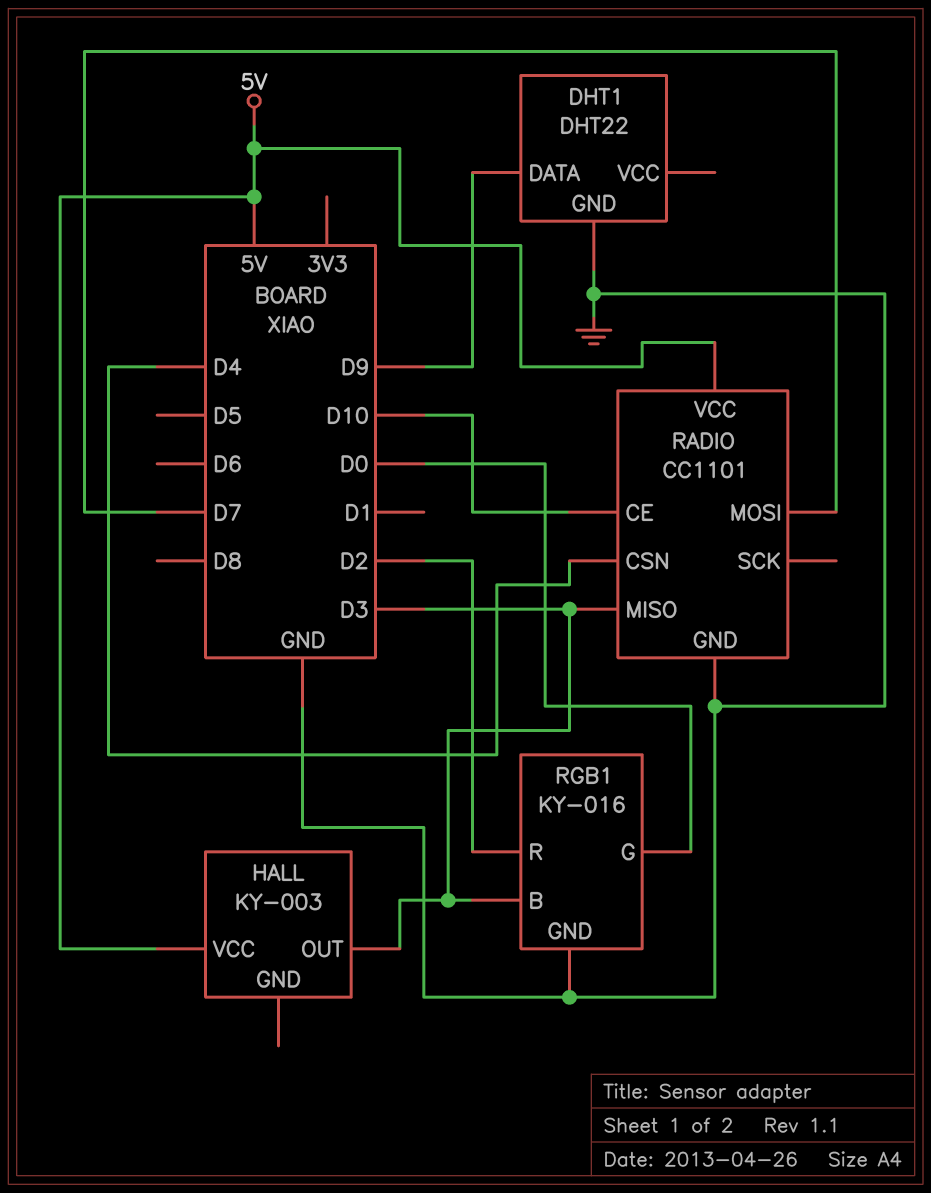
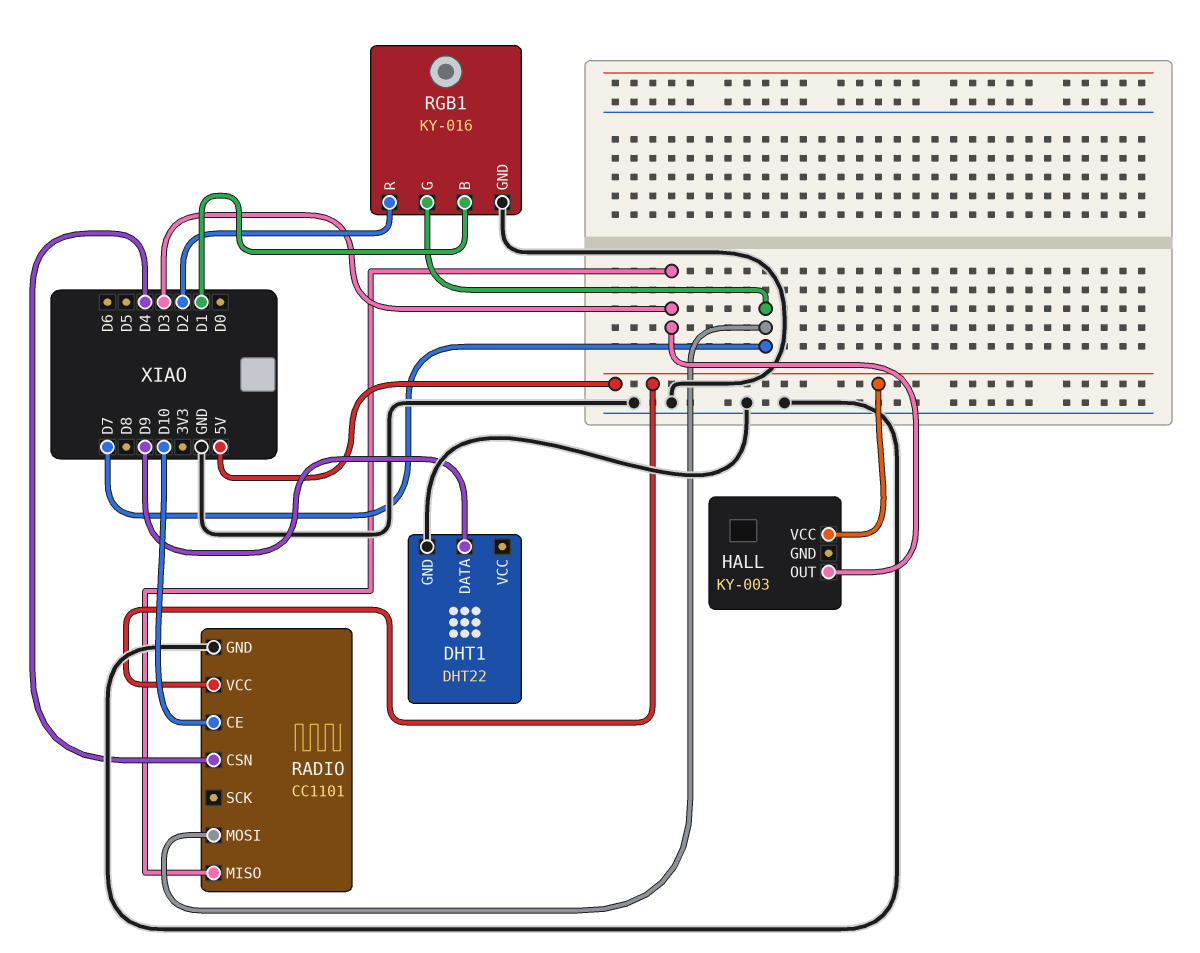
RGB1 pin B: D3 -> D1
RGB1 pin G: D0 -> D7

